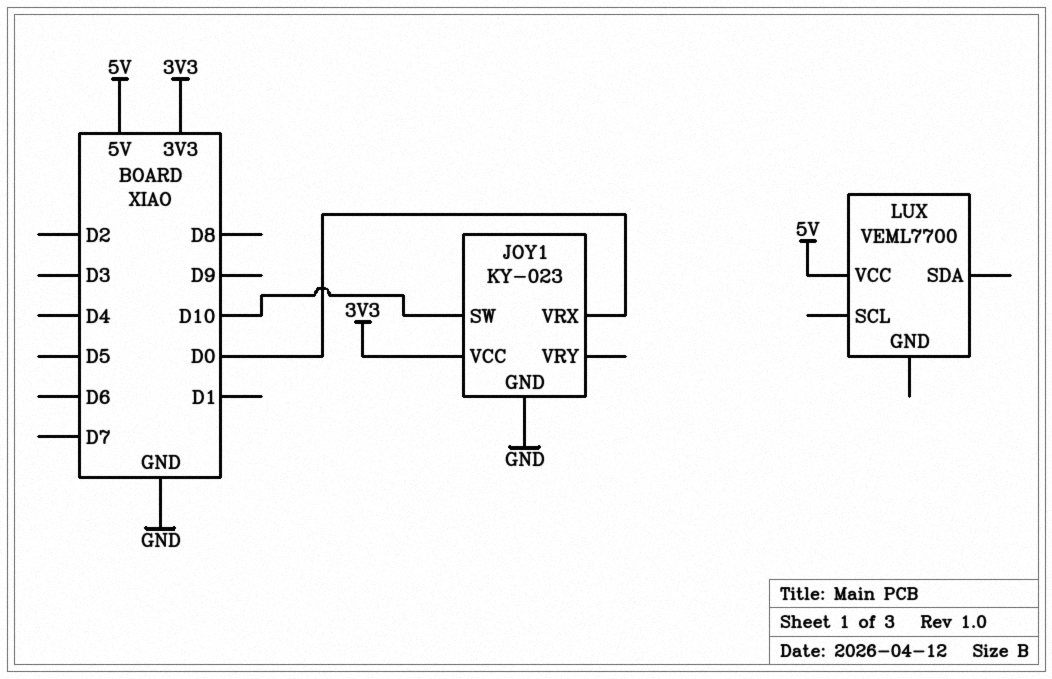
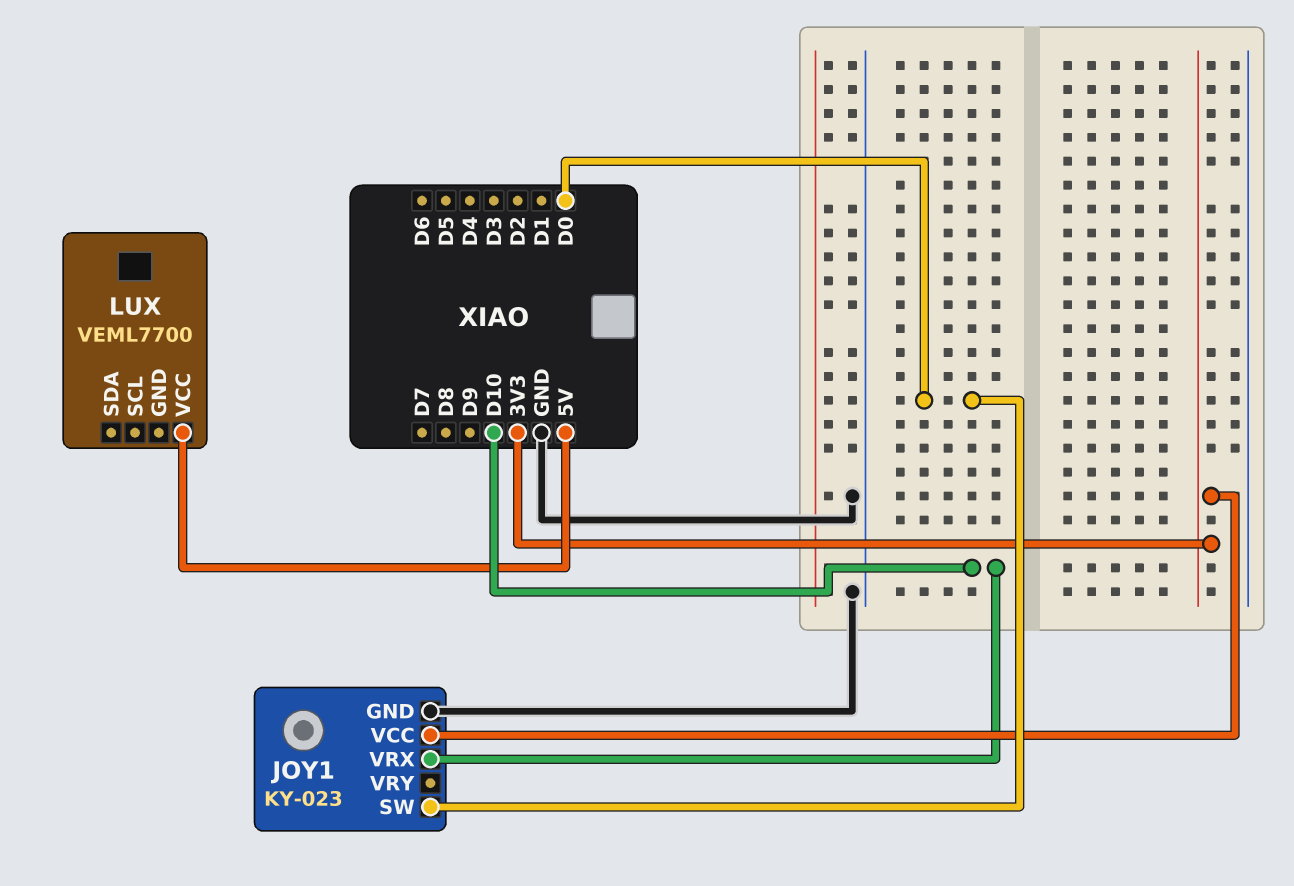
JOY1 pin SW: D10 -> D0
JOY1 pin VRX: D0 -> D10

